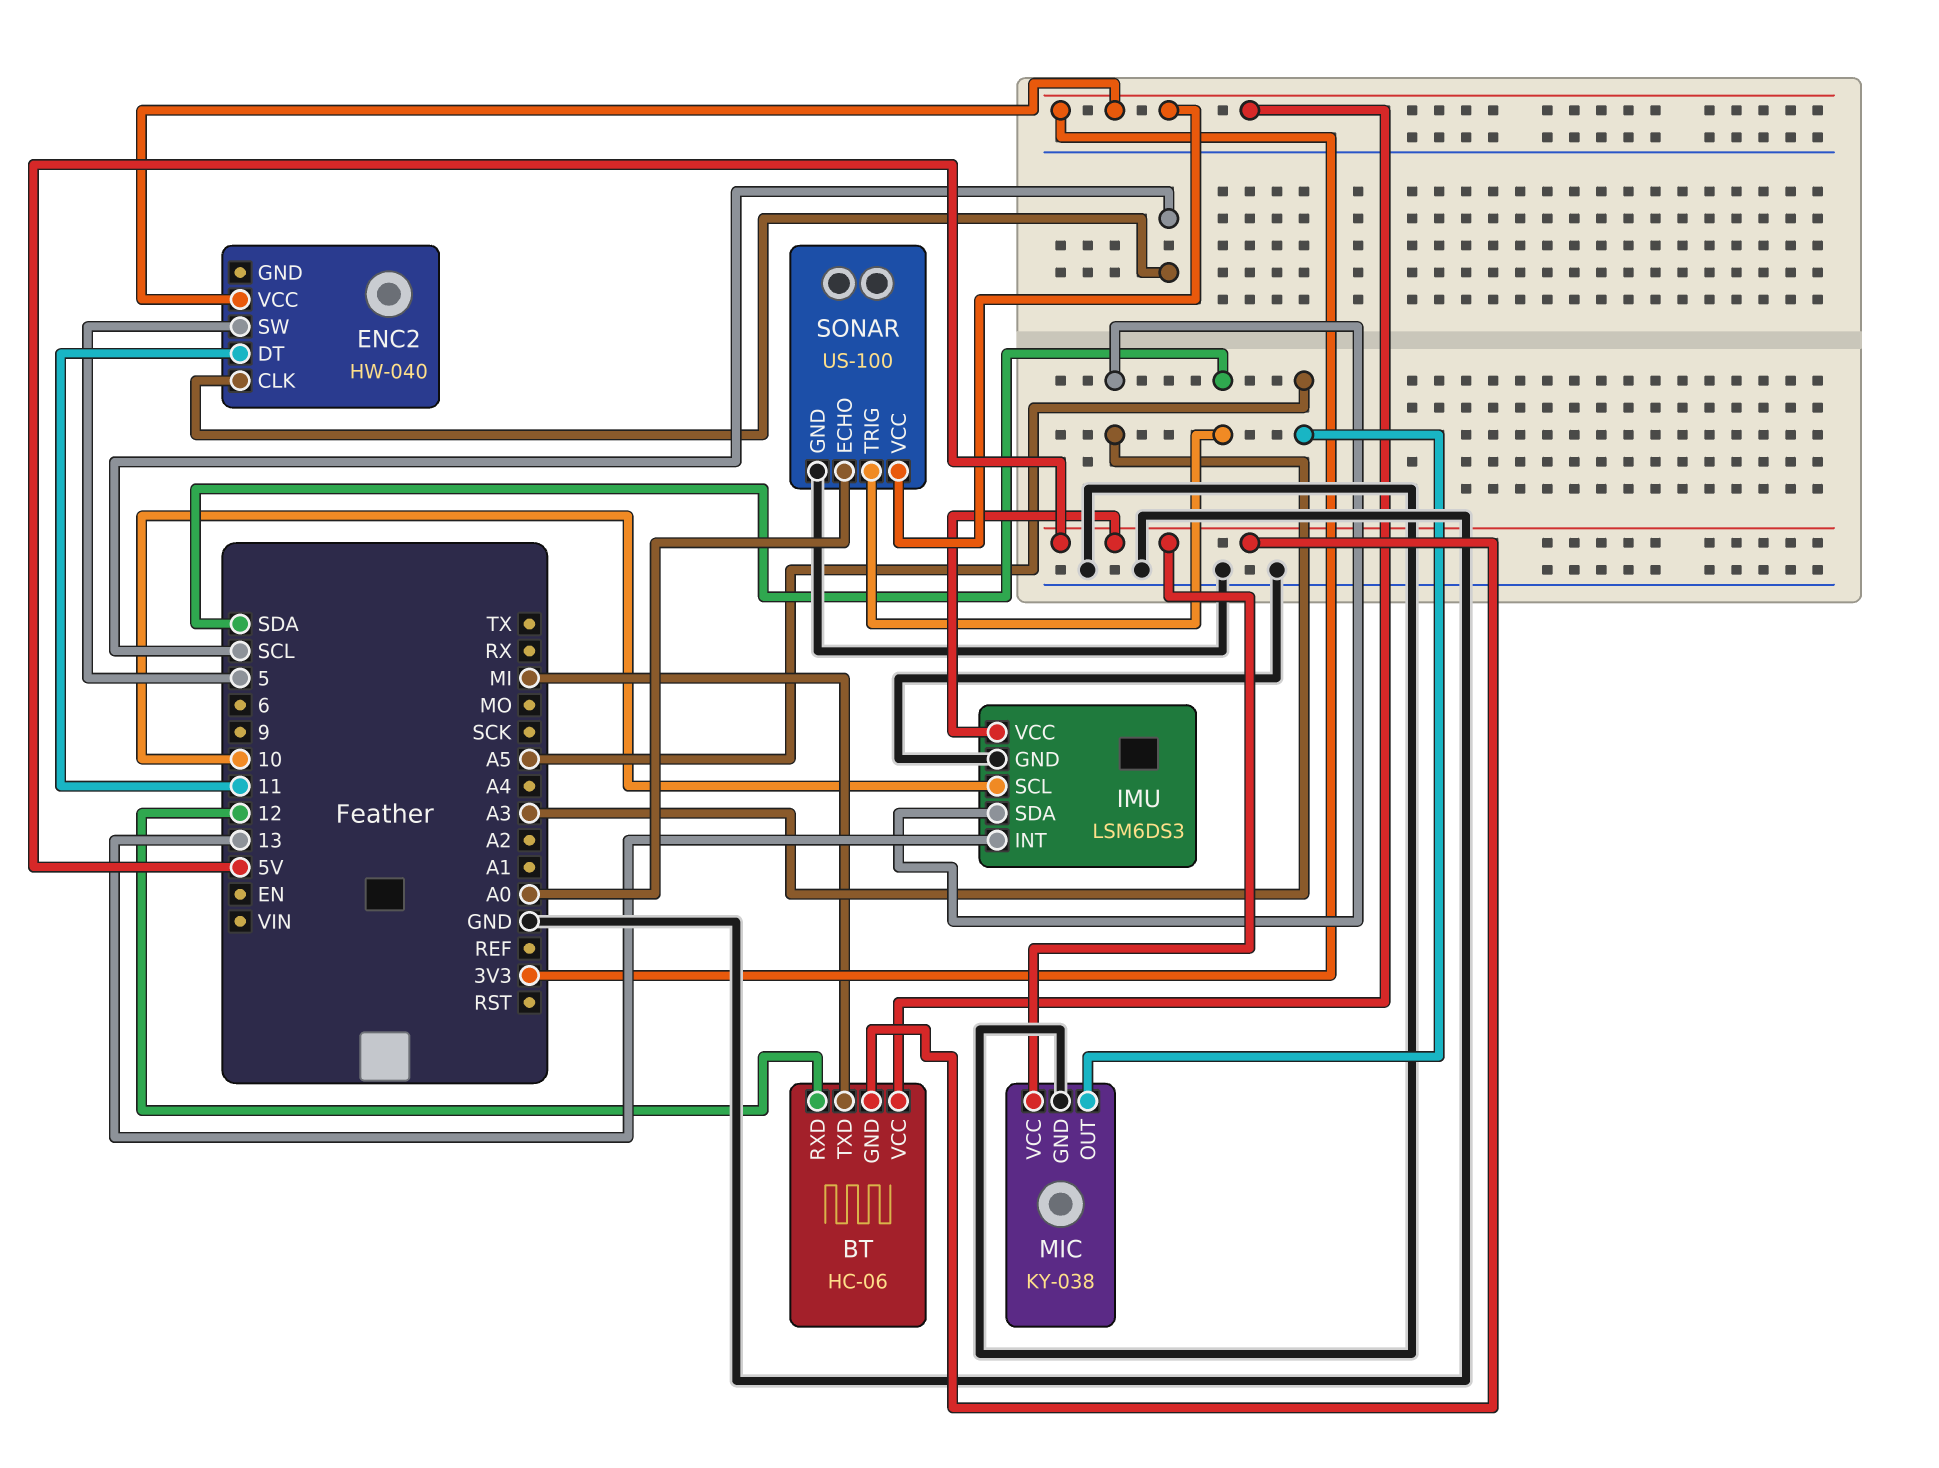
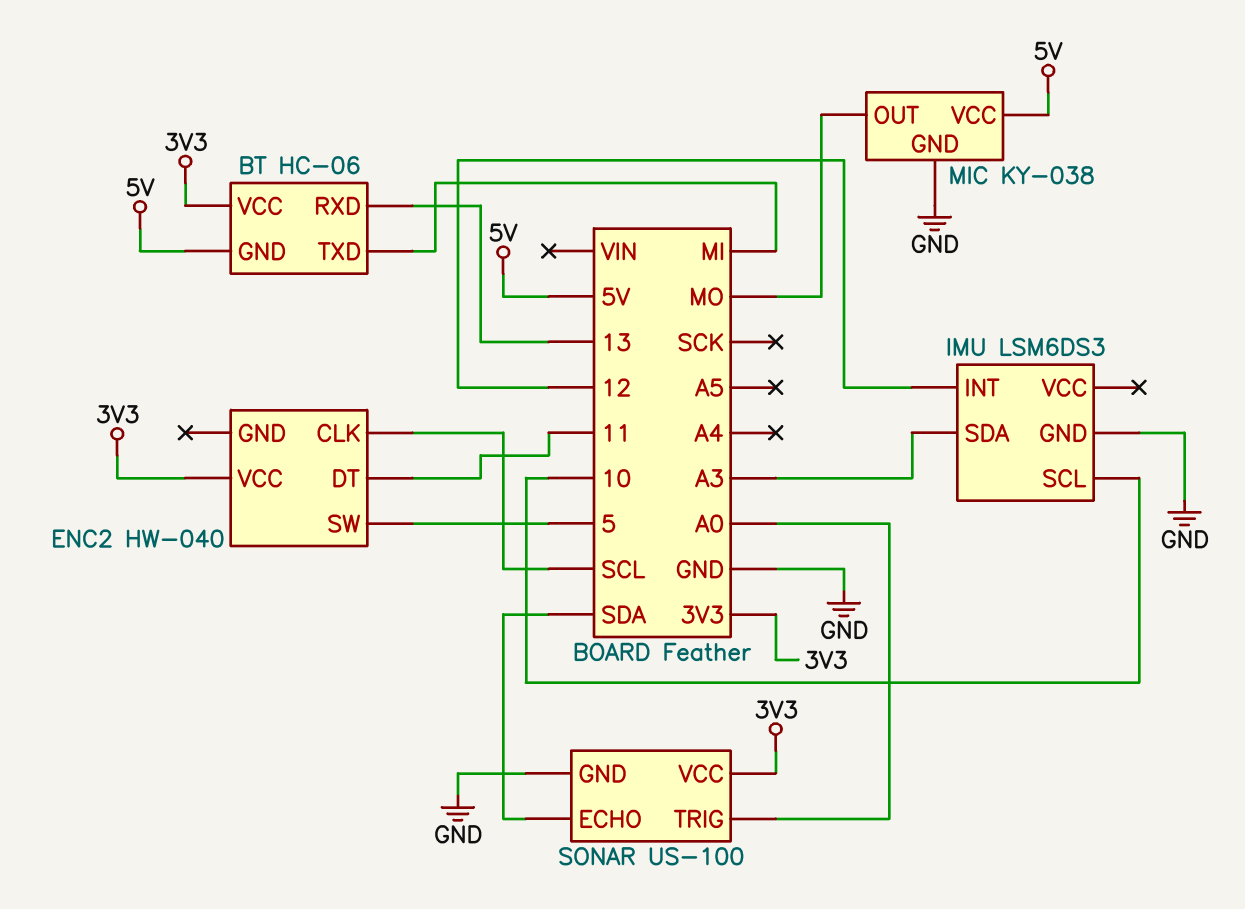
BT pin RXD: 12 -> 13
IMU pin INT: 13 -> 12
IMU pin VCC: 5V -> none
MIC pin OUT: A5 -> MO
SONAR pin ECHO: A0 -> SDA
SONAR pin TRIG: SDA -> A0

